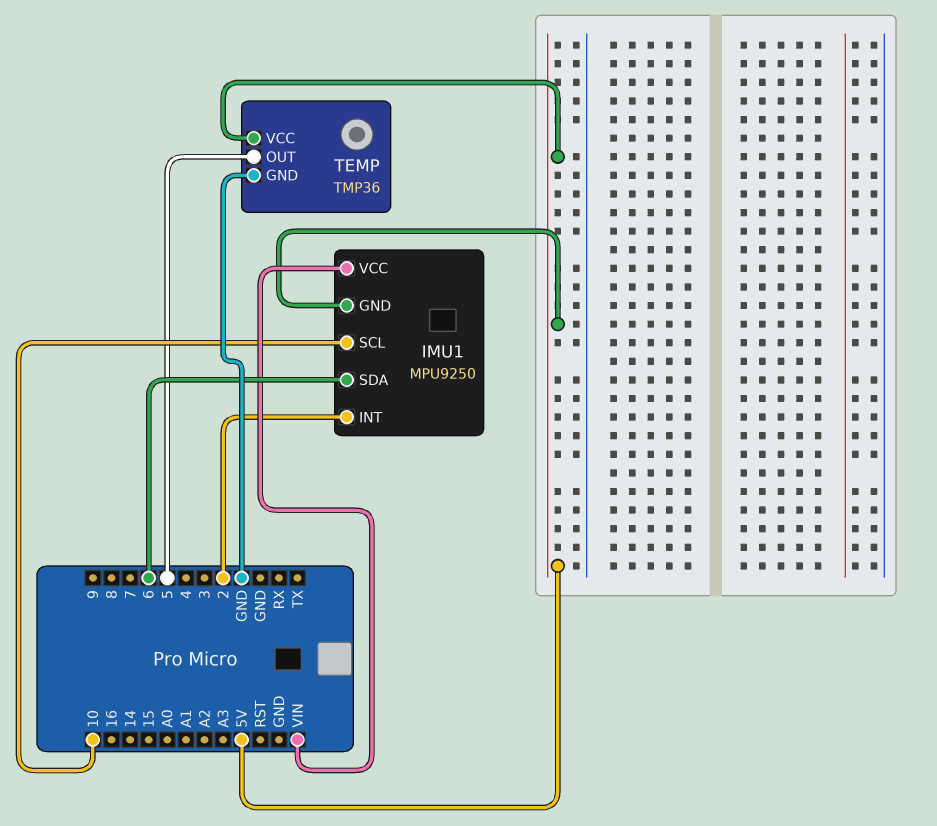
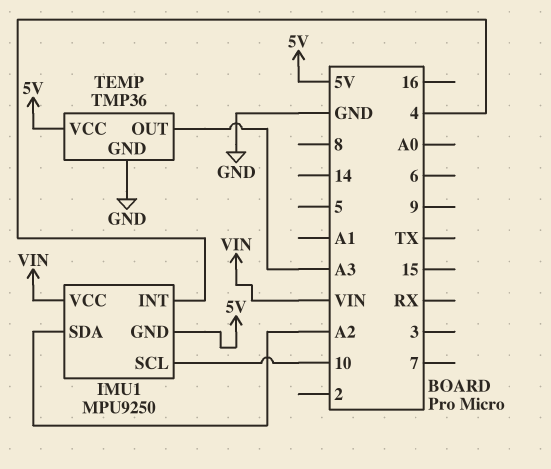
IMU1 pin INT: 2 -> 4
IMU1 pin SDA: 6 -> A2
TEMP pin OUT: 5 -> A3

